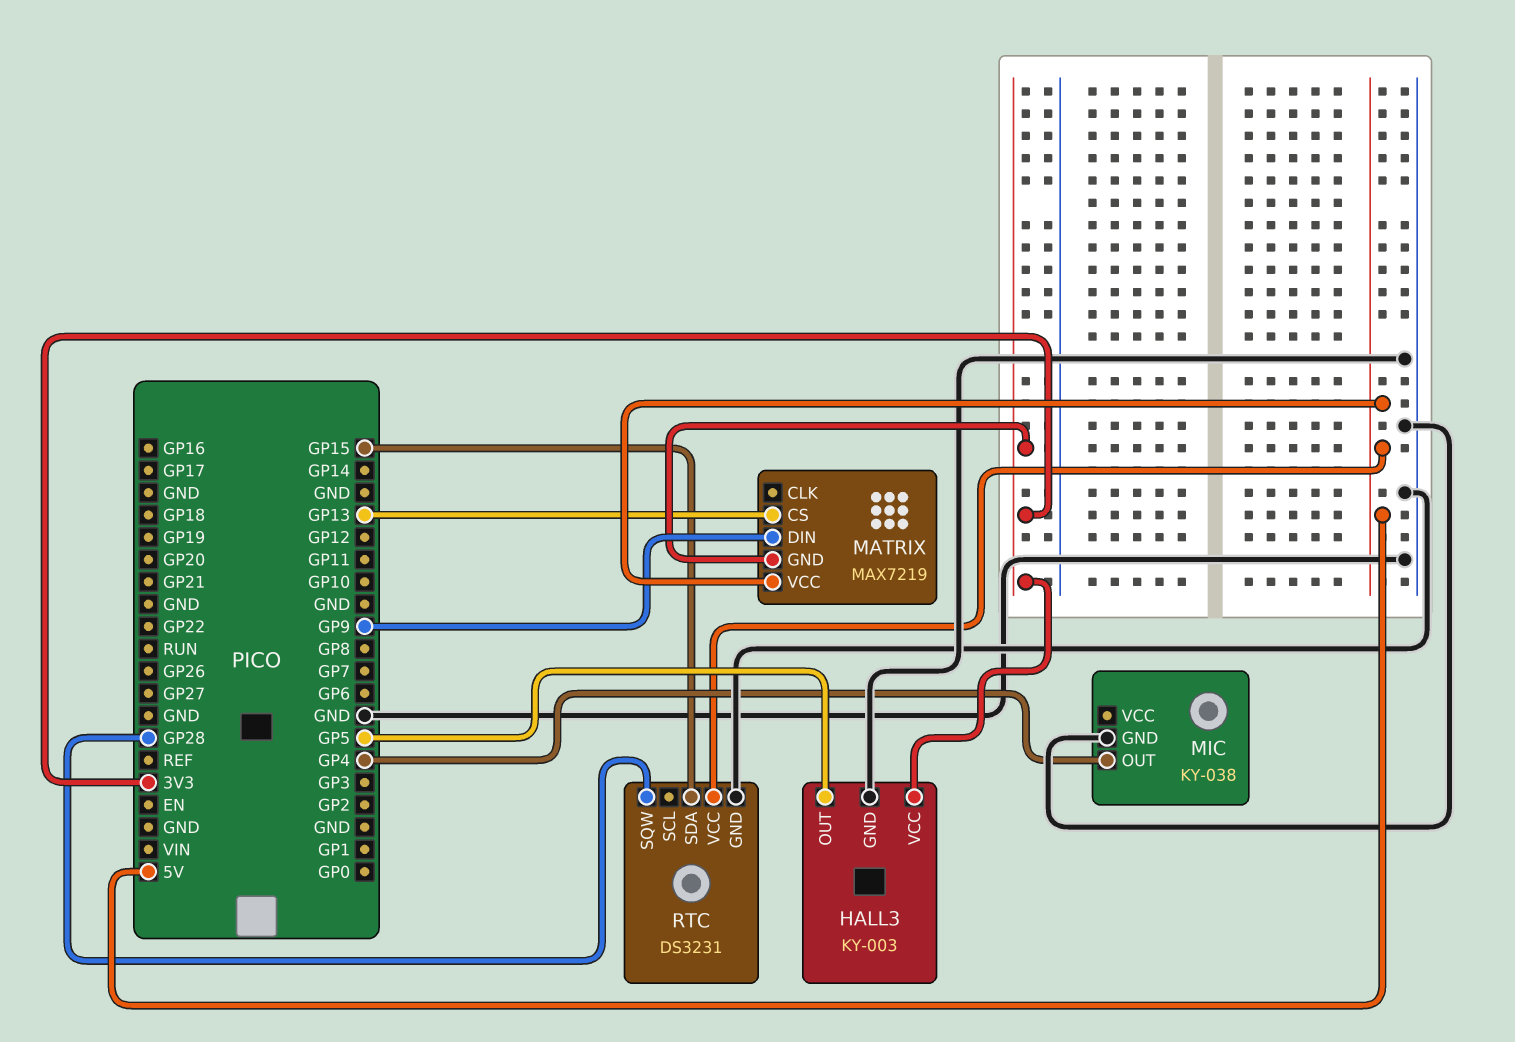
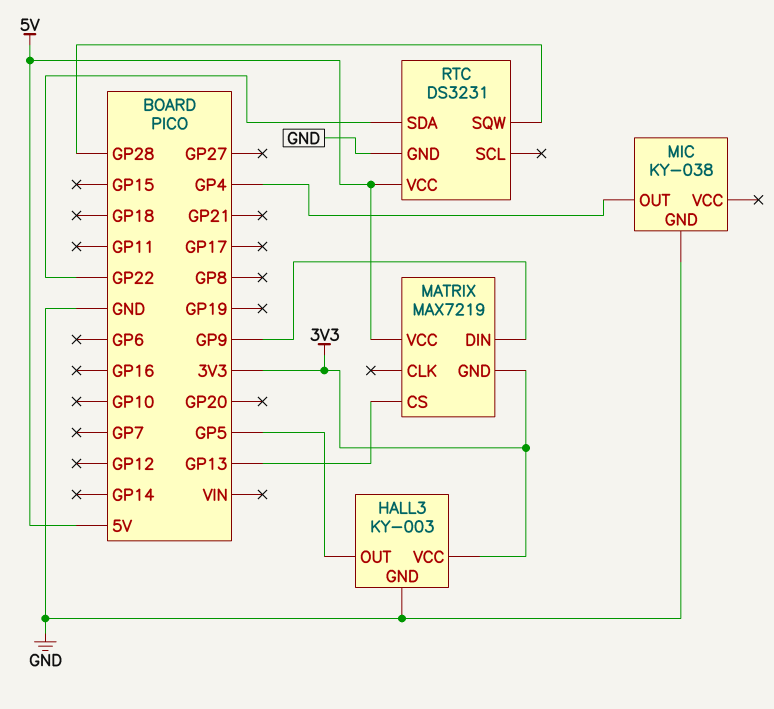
RTC pin SDA: GP15 -> GP22

